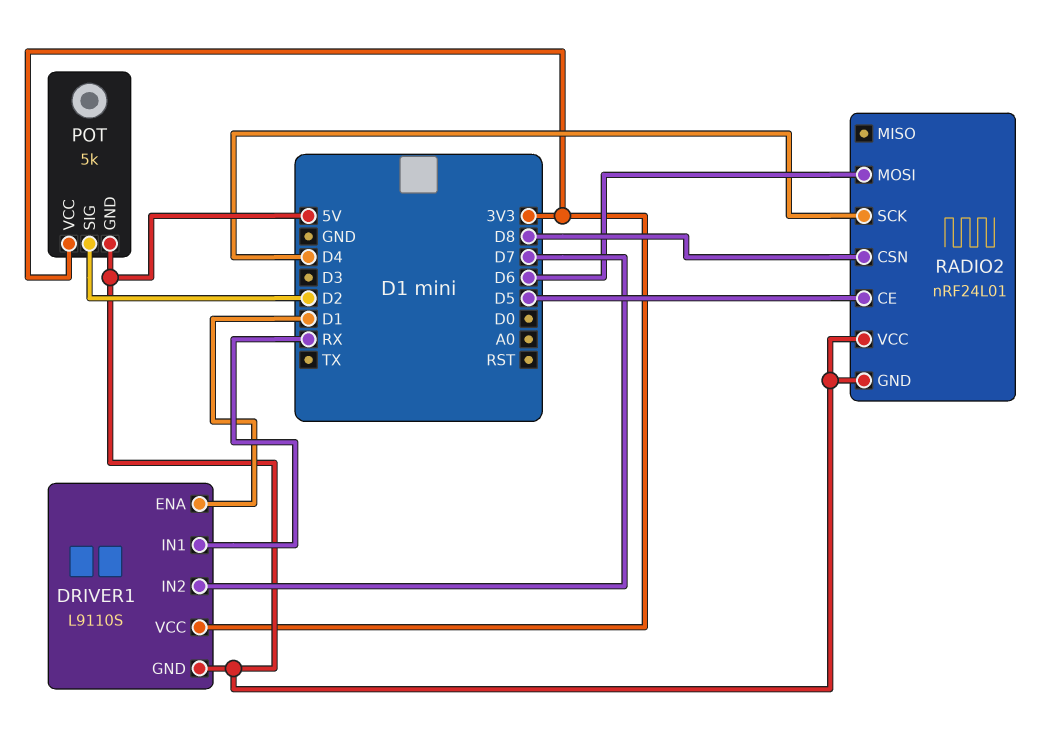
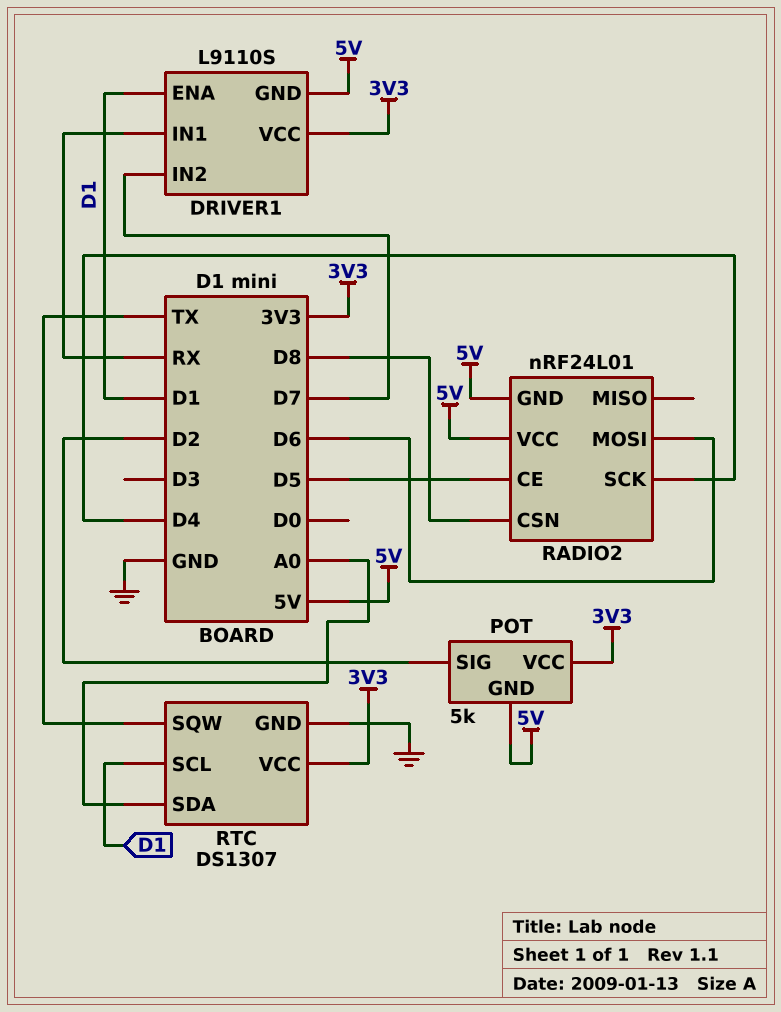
RTC: none -> DS1307
RTC pin GND: none -> GND
RTC pin SCL: none -> D1
RTC pin SDA: none -> A0
RTC pin SQW: none -> TX
RTC pin VCC: none -> 3V3

